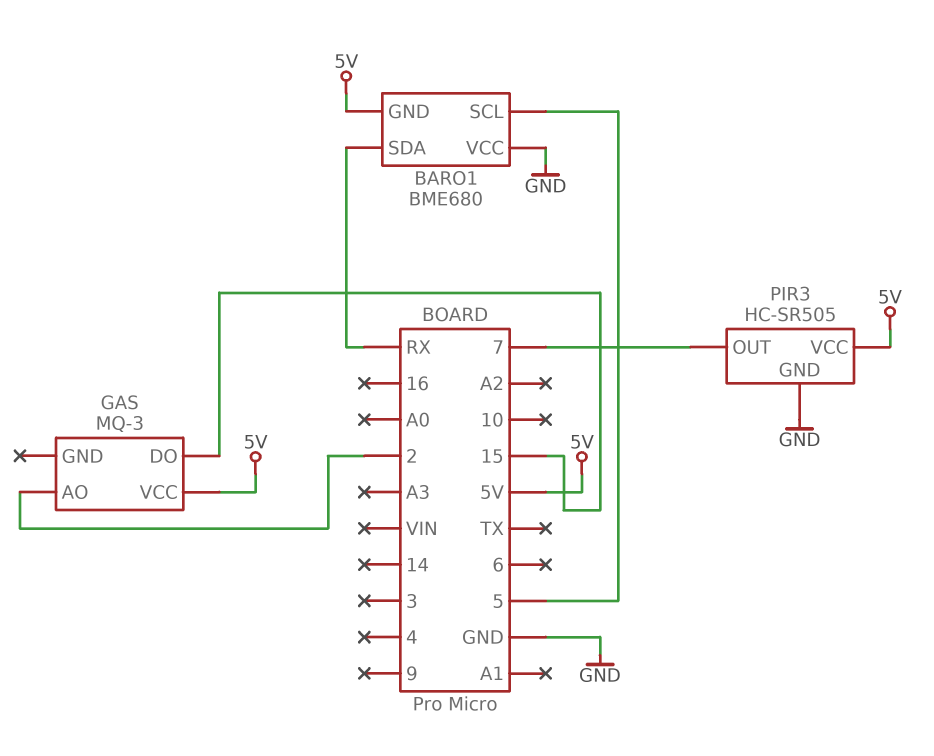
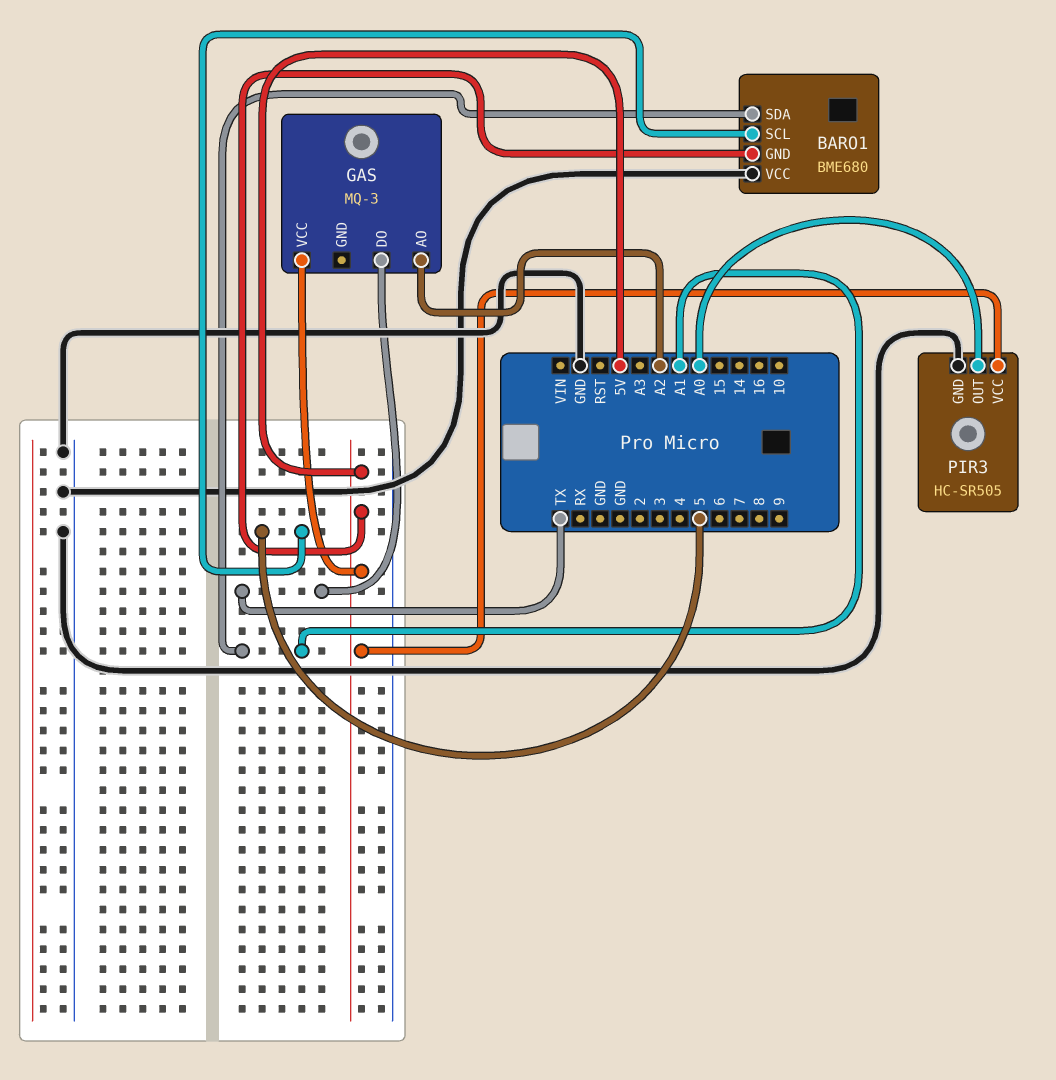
BARO1 pin SDA: RX -> A1
GAS pin AO: 2 -> A2
GAS pin DO: 15 -> TX
PIR3 pin OUT: 7 -> A0

